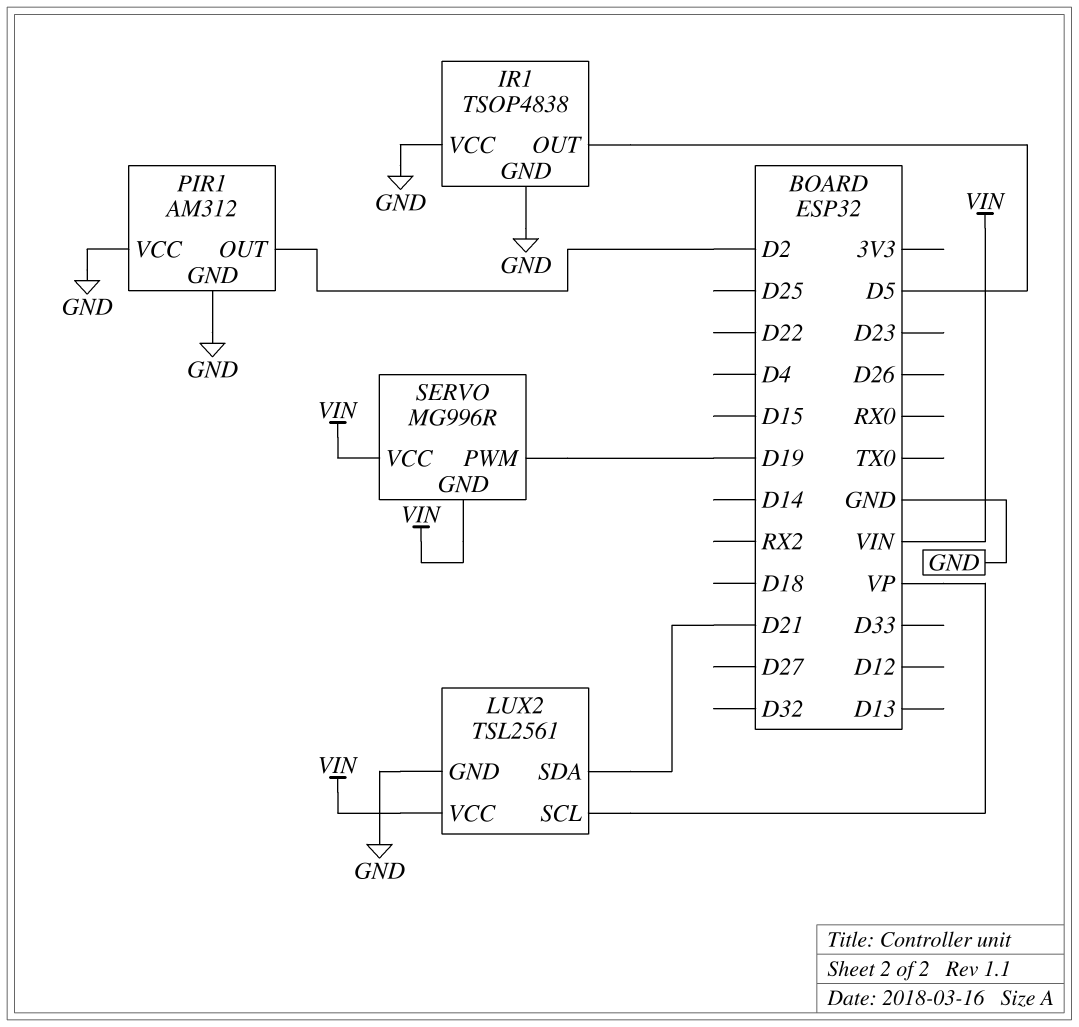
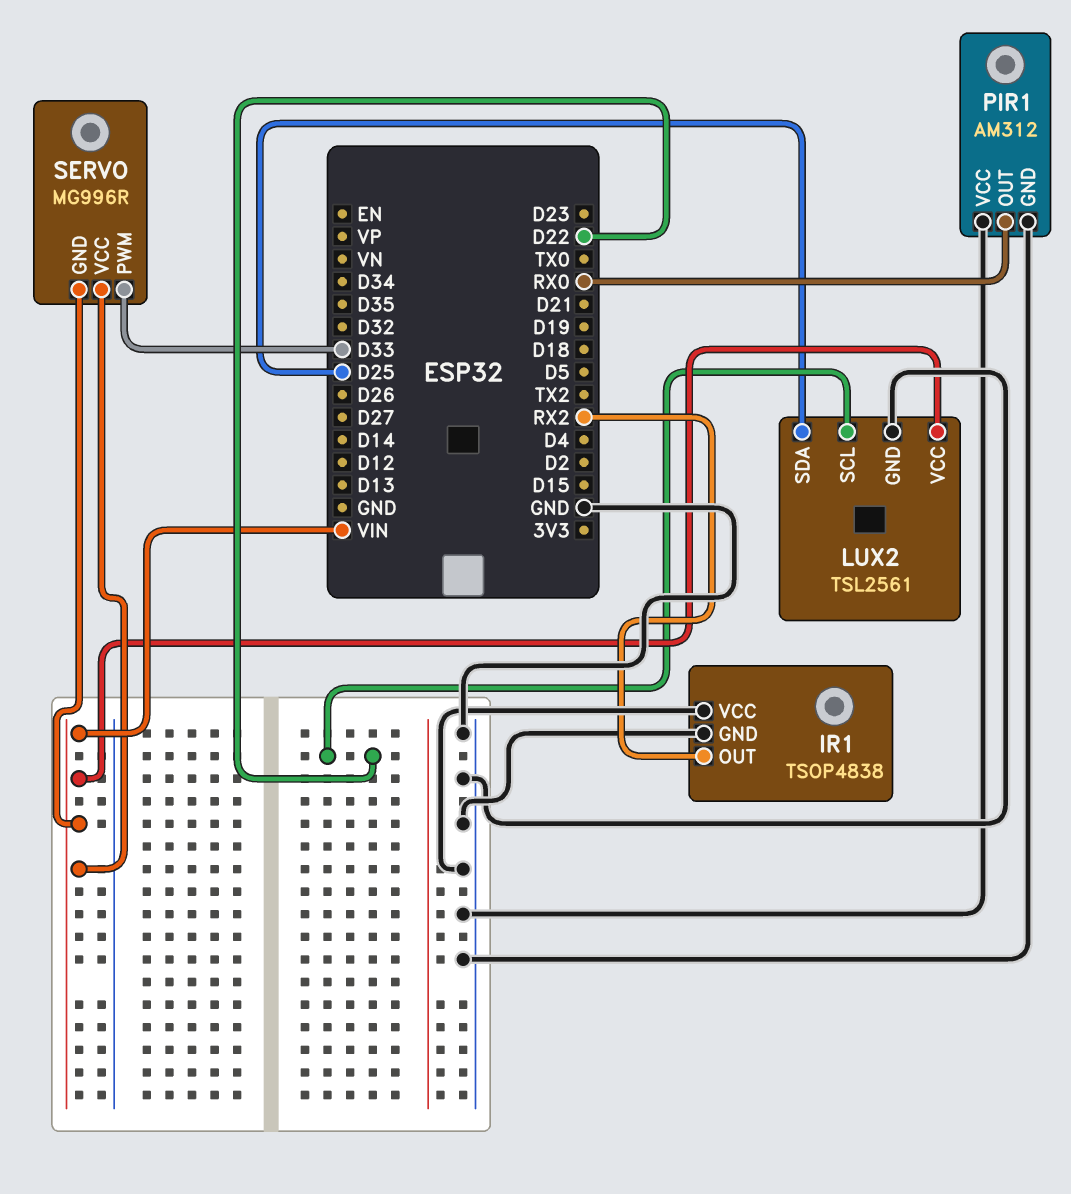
IR1 pin OUT: D5 -> RX2
LUX2 pin SCL: VP -> D22
LUX2 pin SDA: D21 -> D25
PIR1 pin OUT: D2 -> RX0
SERVO pin PWM: D19 -> D33

